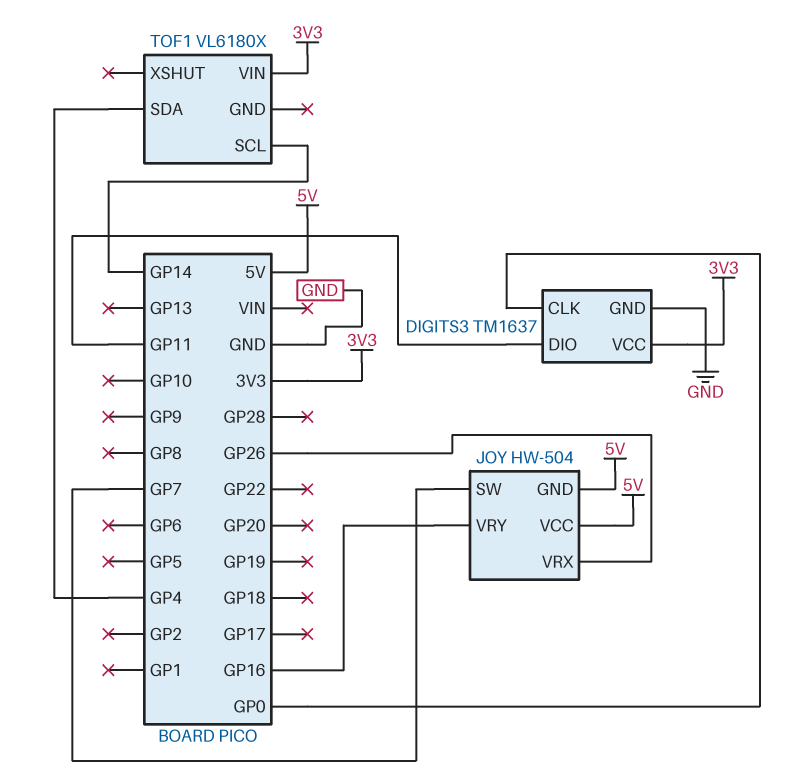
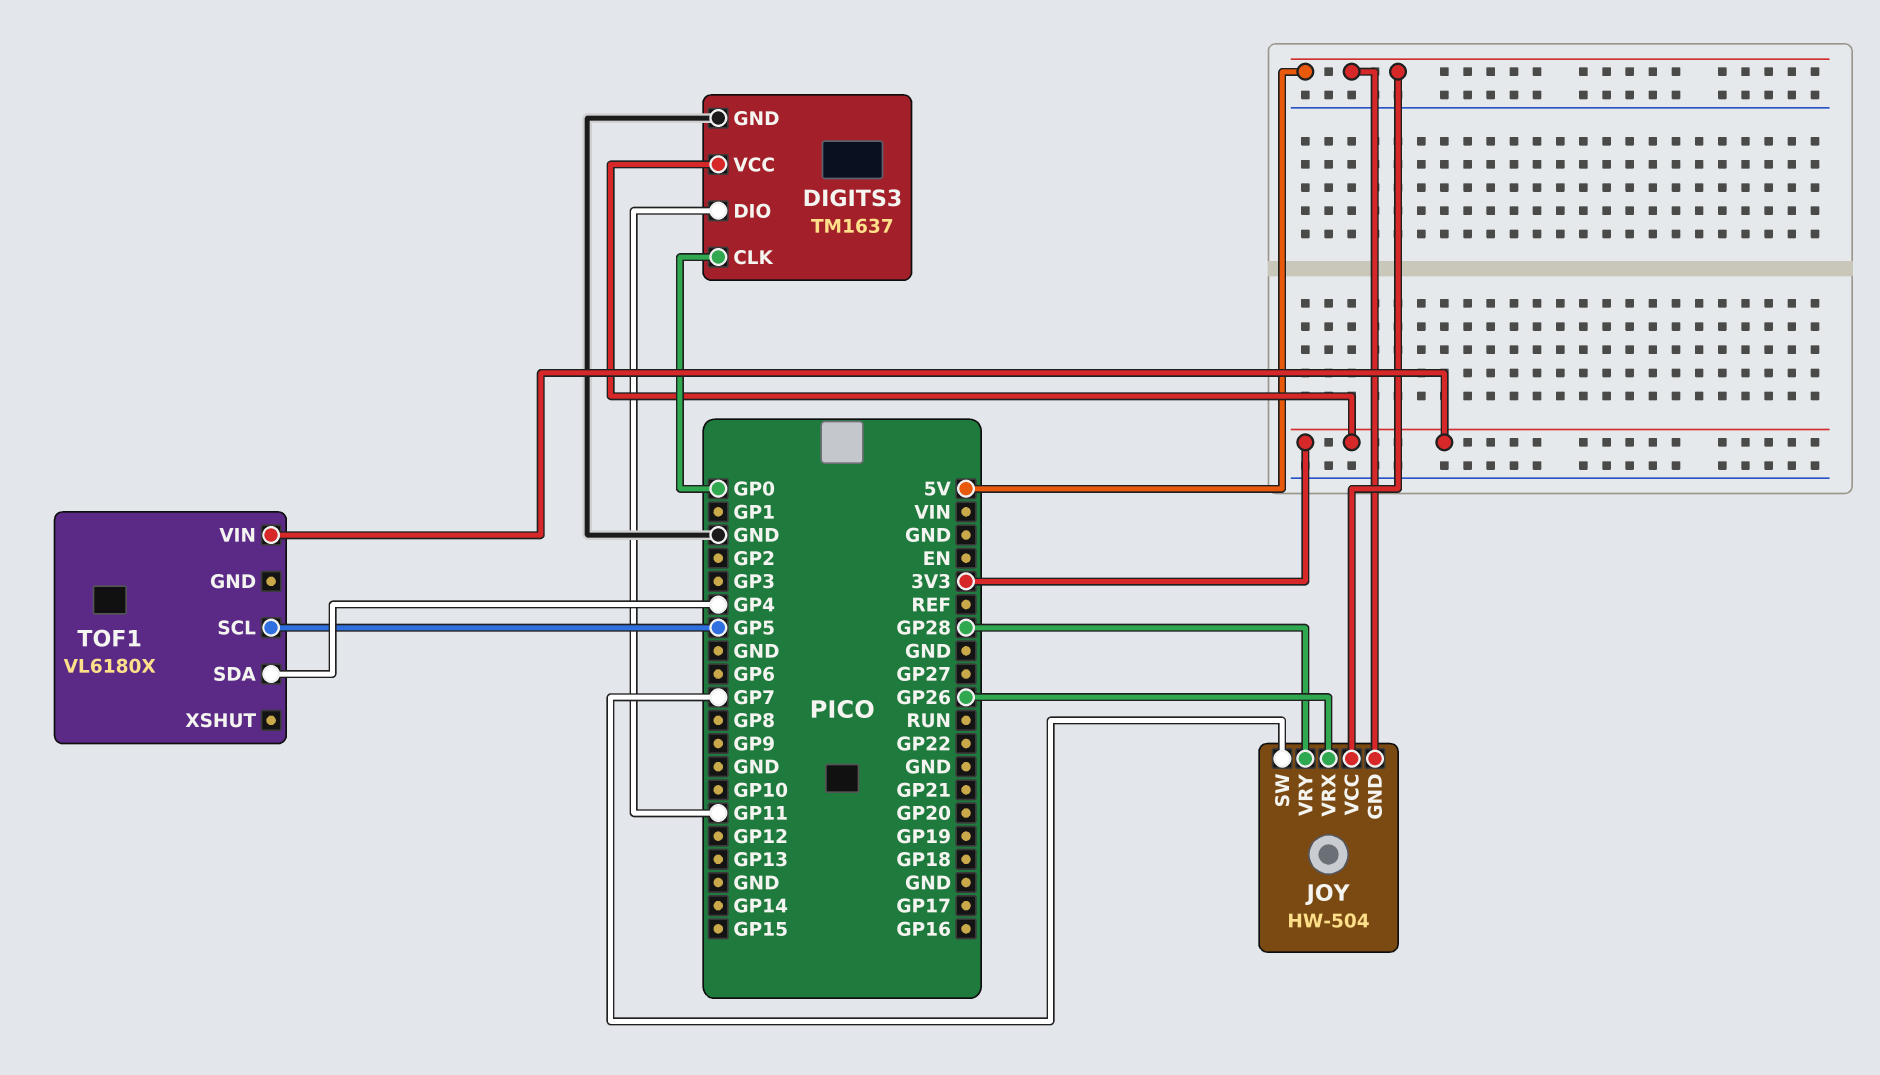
JOY pin VRY: GP16 -> GP28
TOF1 pin SCL: GP14 -> GP5

